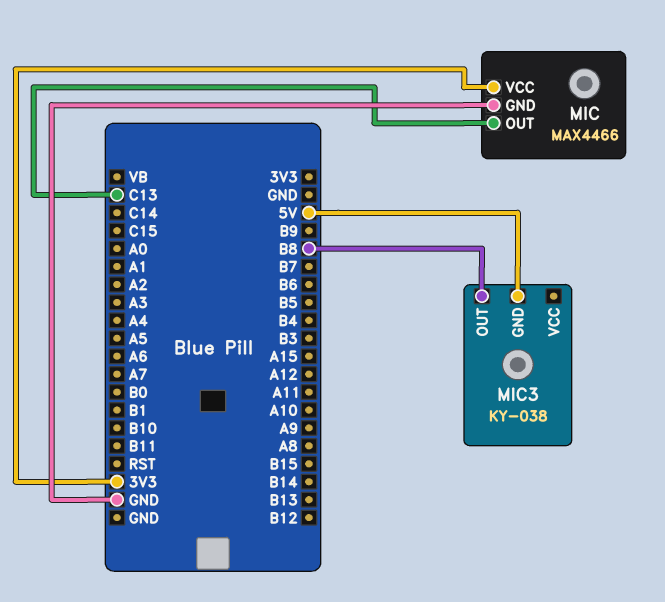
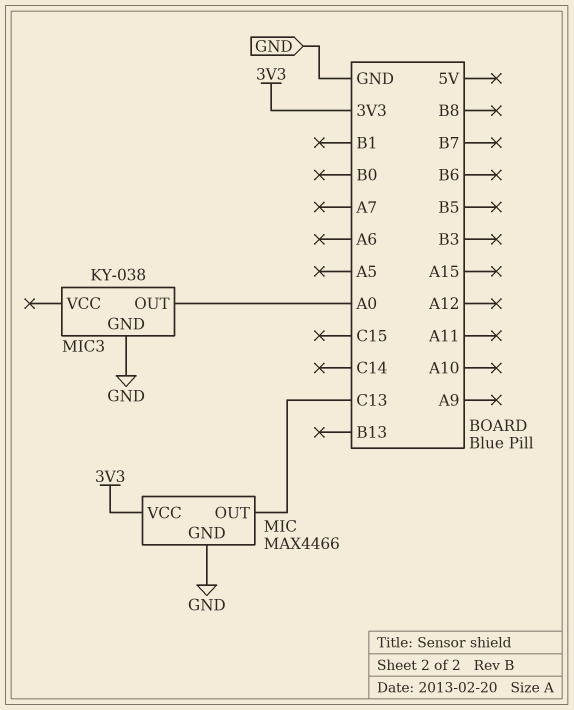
MIC3 pin GND: 5V -> GND
MIC3 pin OUT: B8 -> A0

